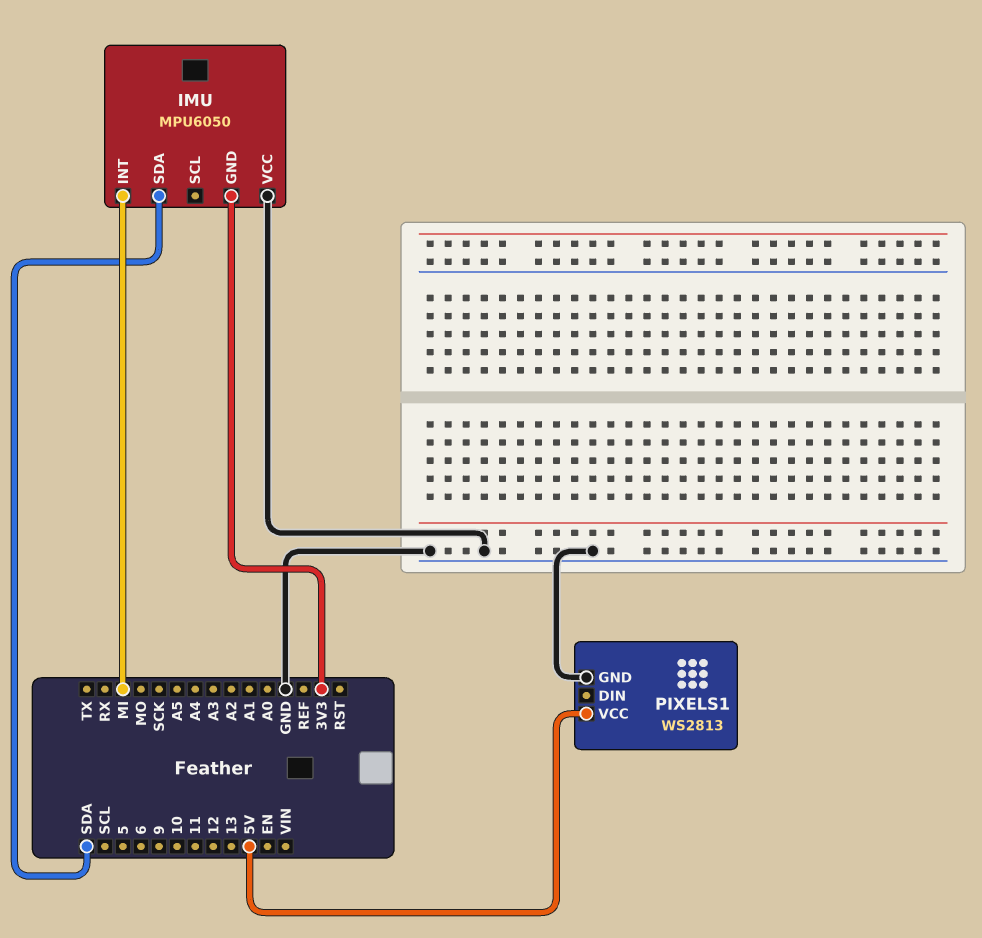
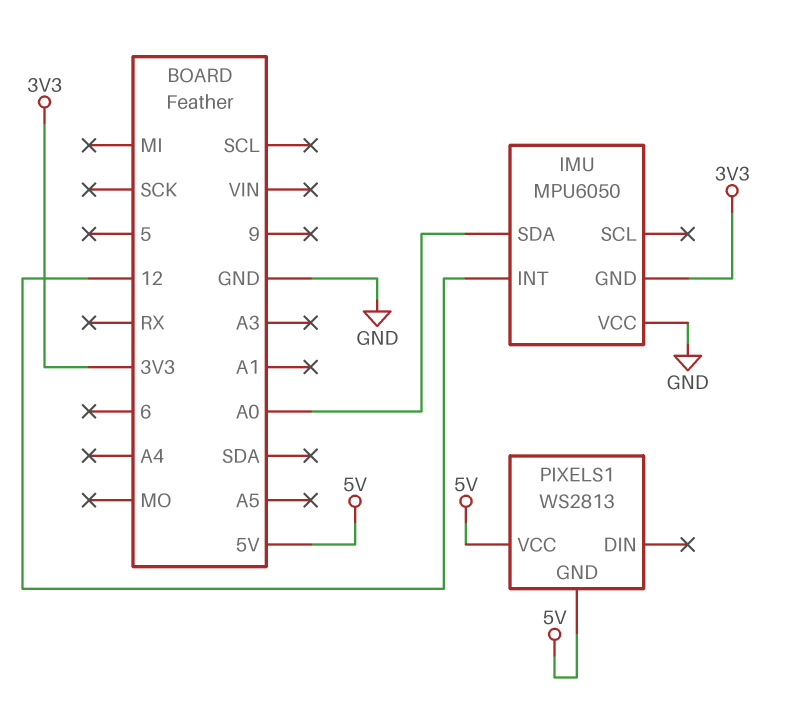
IMU pin INT: MI -> 12
IMU pin SDA: SDA -> A0
PIXELS1 pin GND: GND -> 5V

